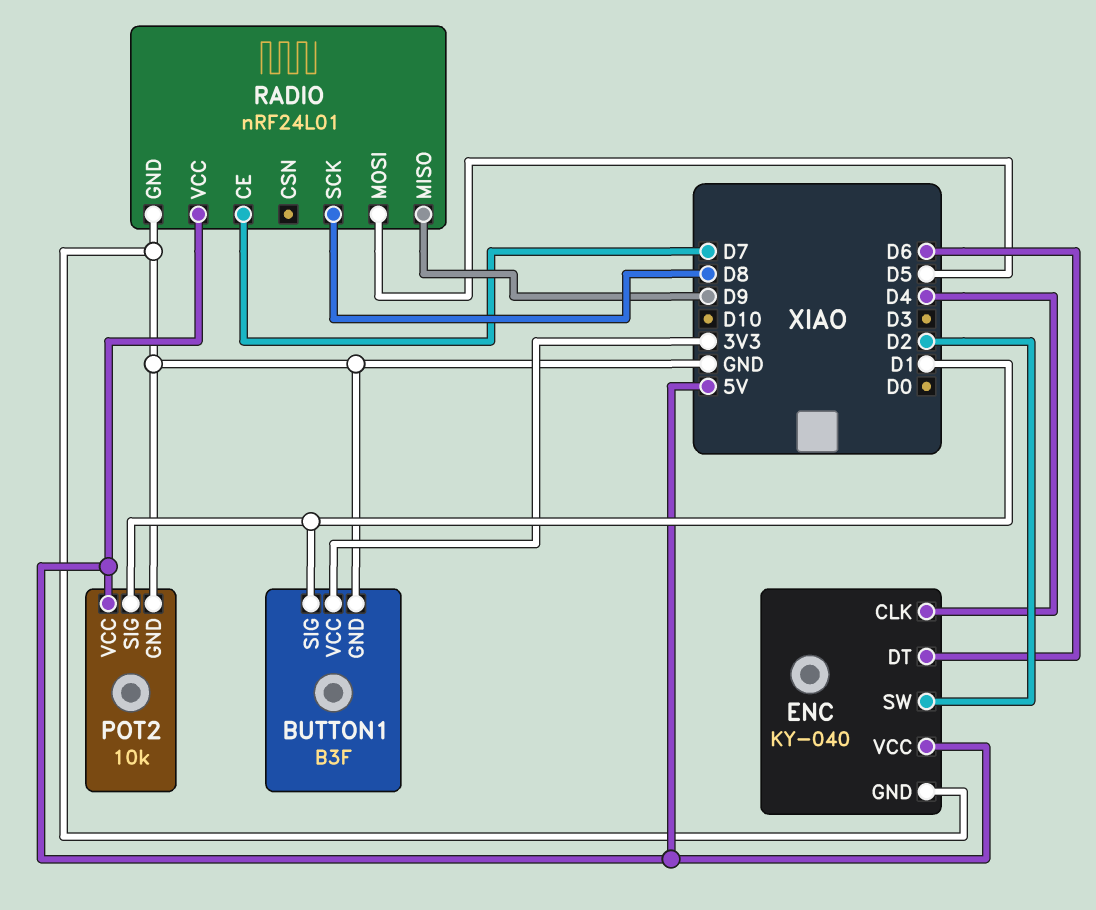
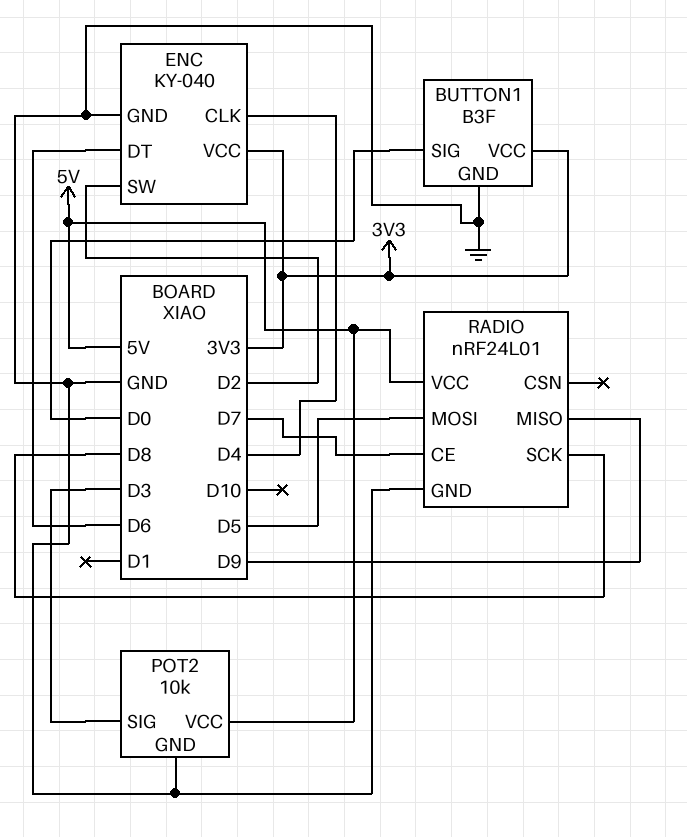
BUTTON1 pin SIG: D1 -> D0
ENC pin VCC: 5V -> 3V3
POT2 pin SIG: D1 -> D3

